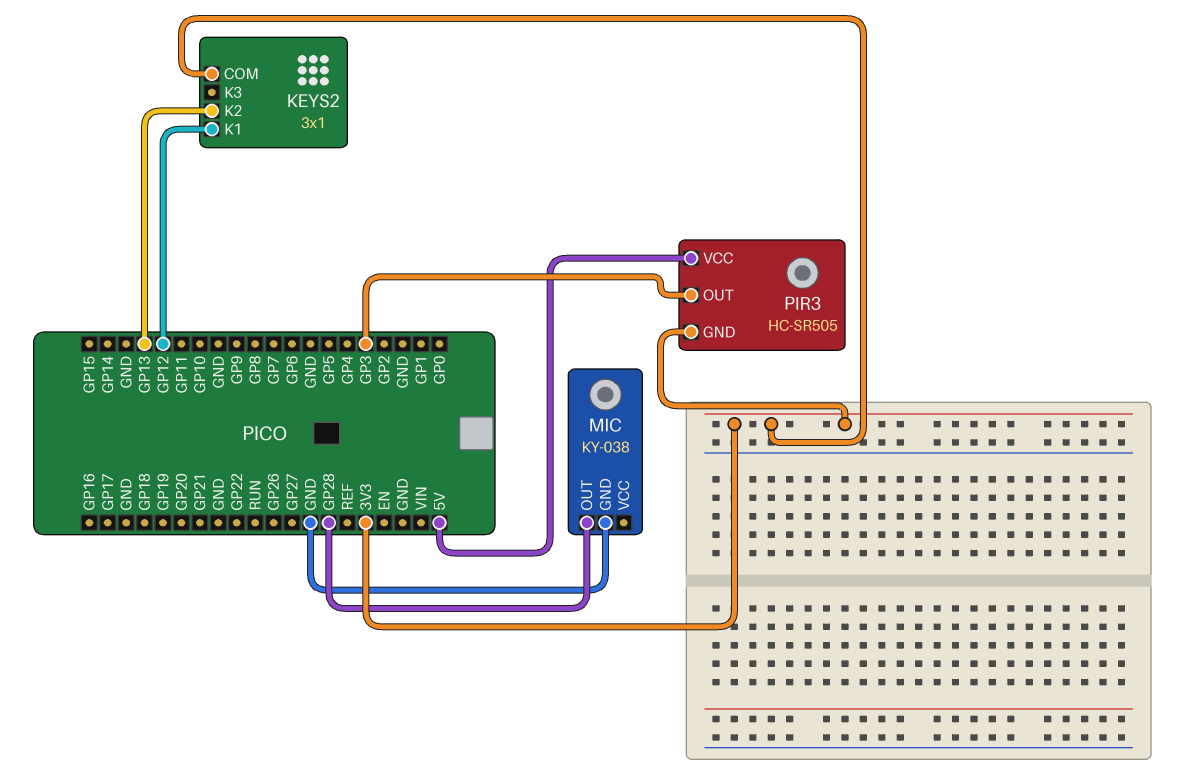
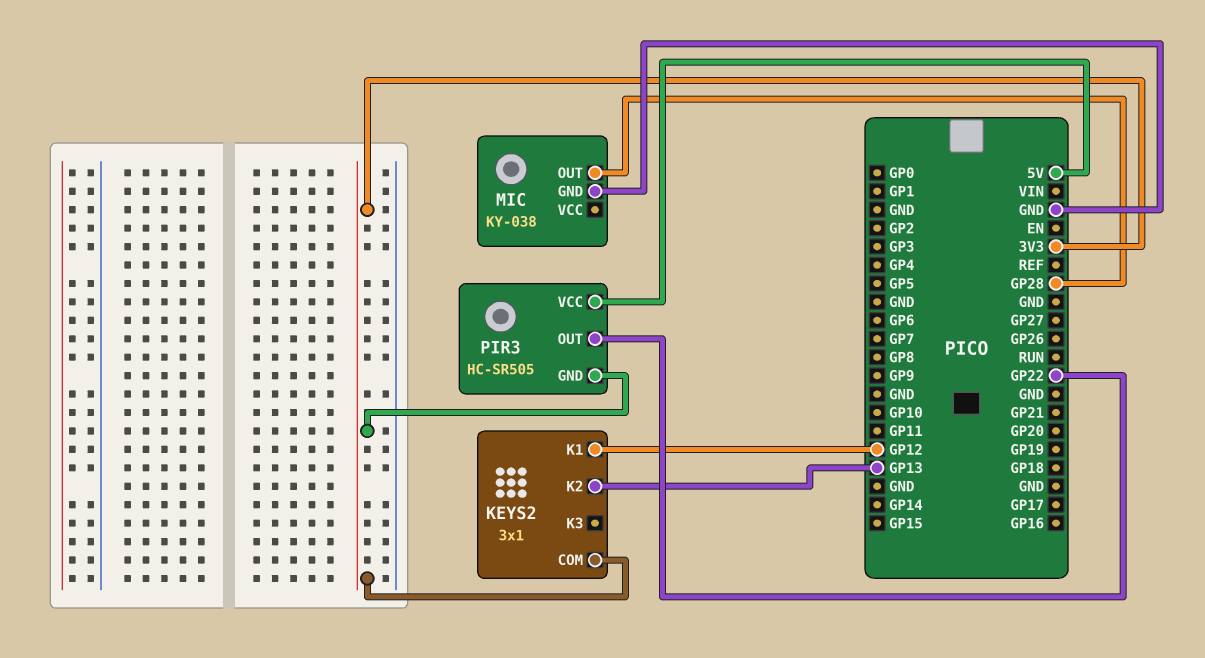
PIR3 pin OUT: GP3 -> GP22

